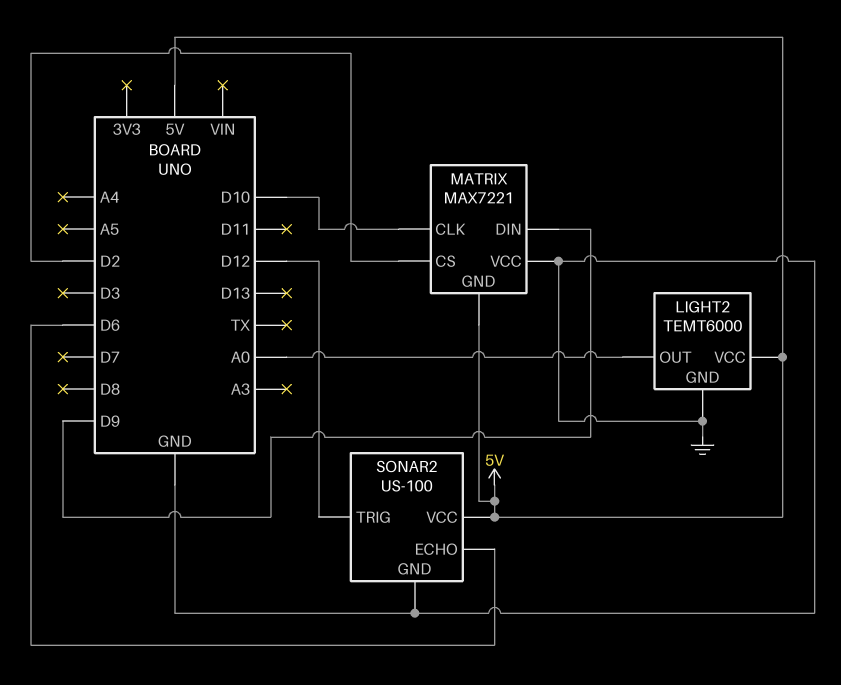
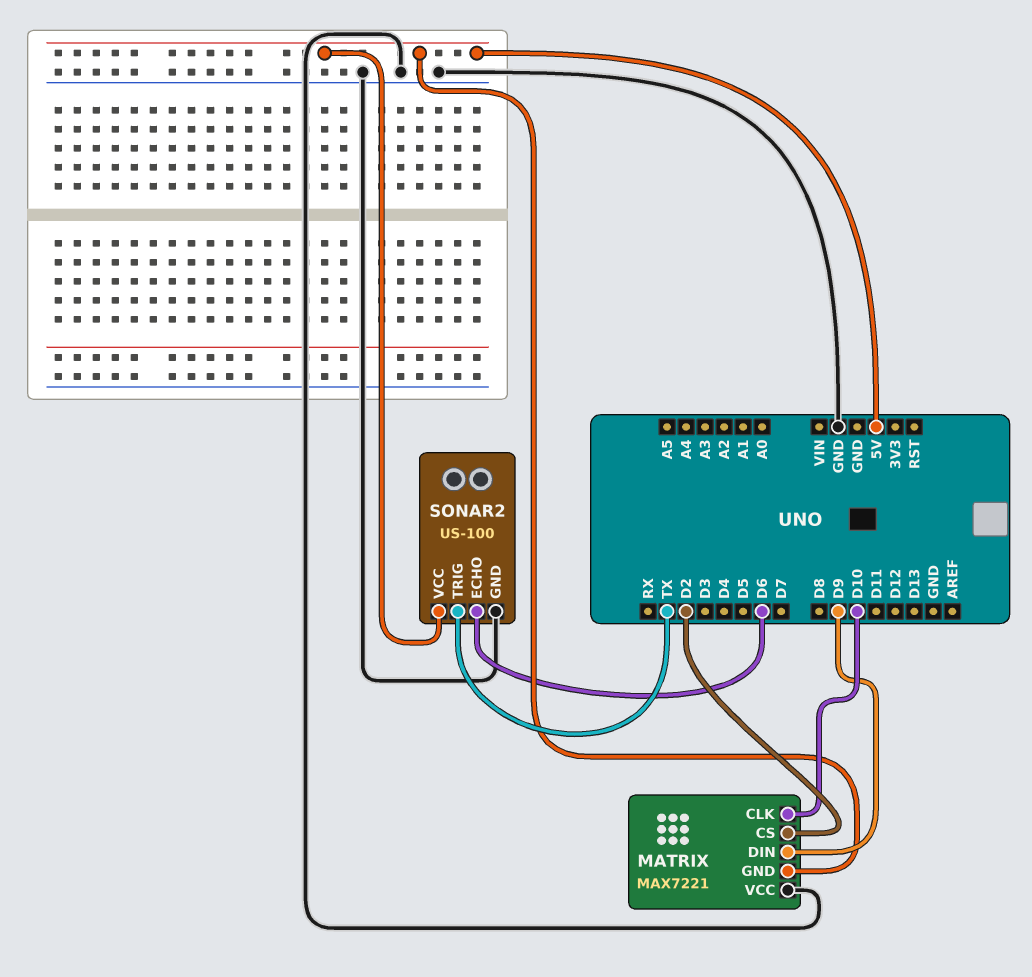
LIGHT2: TEMT6000 -> none
LIGHT2 pin GND: GND -> none
LIGHT2 pin OUT: A0 -> none
LIGHT2 pin VCC: 5V -> none
SONAR2 pin TRIG: D12 -> TX

